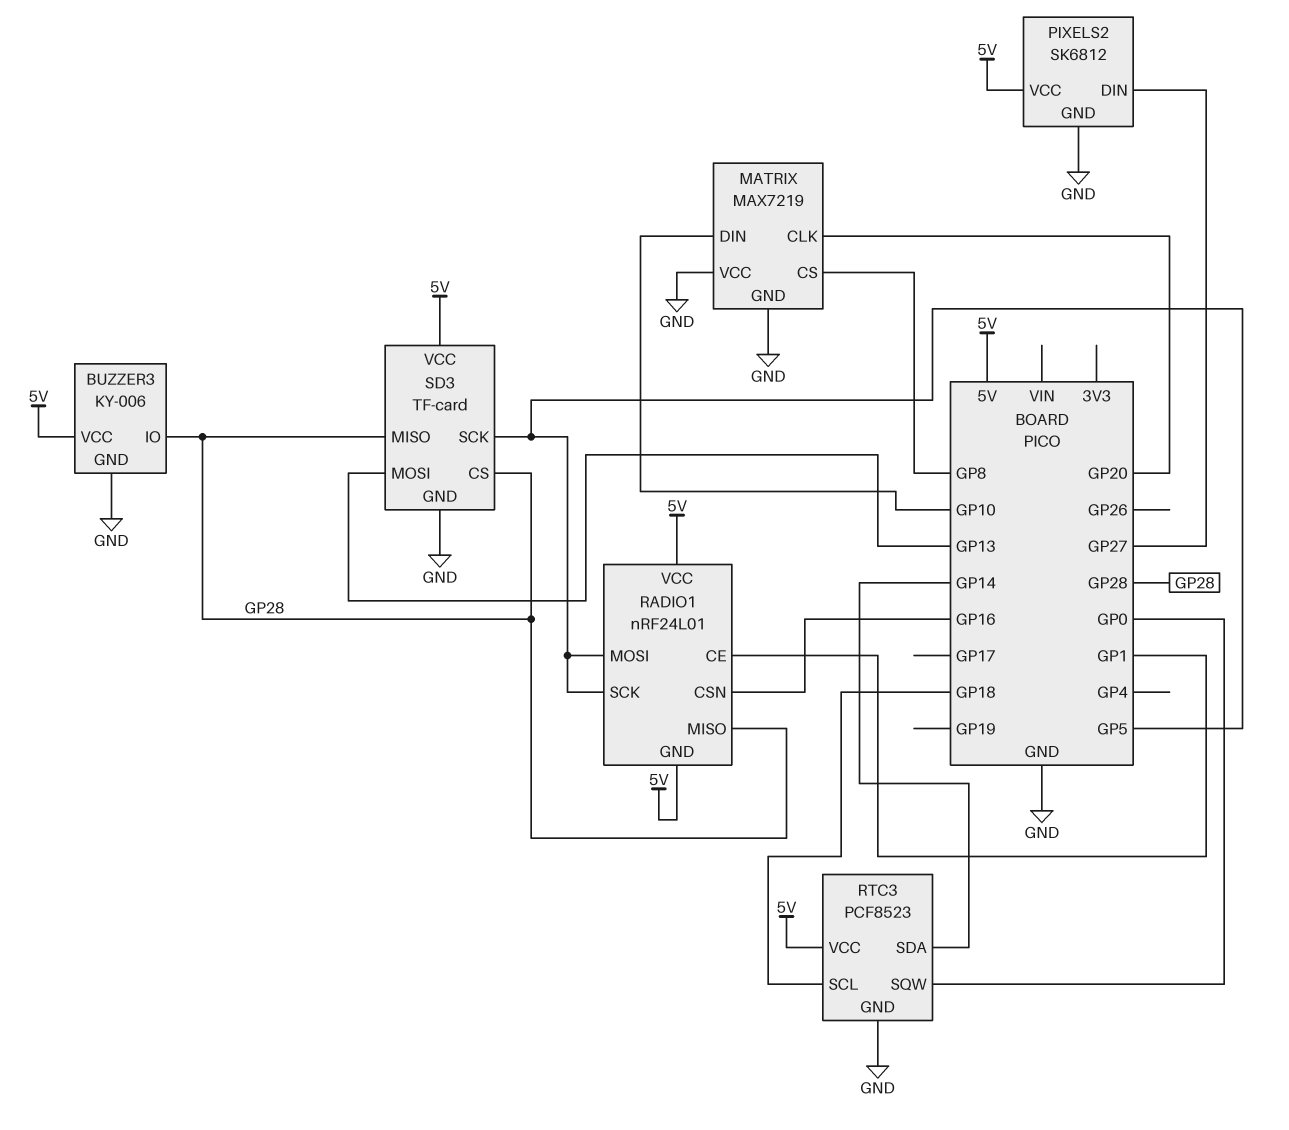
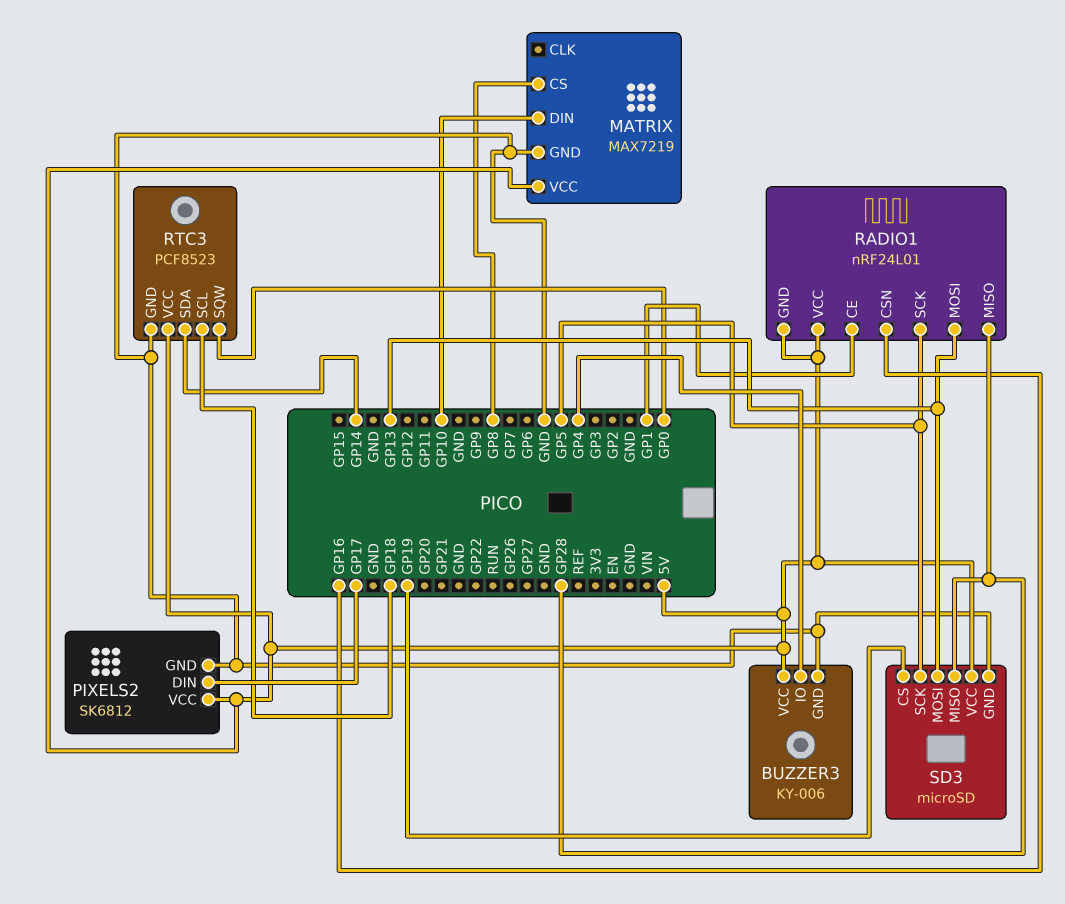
BUZZER3 pin IO: GP28 -> GP4
MATRIX pin CLK: GP20 -> none
MATRIX pin VCC: GND -> 5V
PIXELS2 pin DIN: GP27 -> GP17
RADIO1 pin MOSI: GP5 -> GP13
SD3: TF-card -> microSD
SD3 pin CS: GP28 -> GP19

